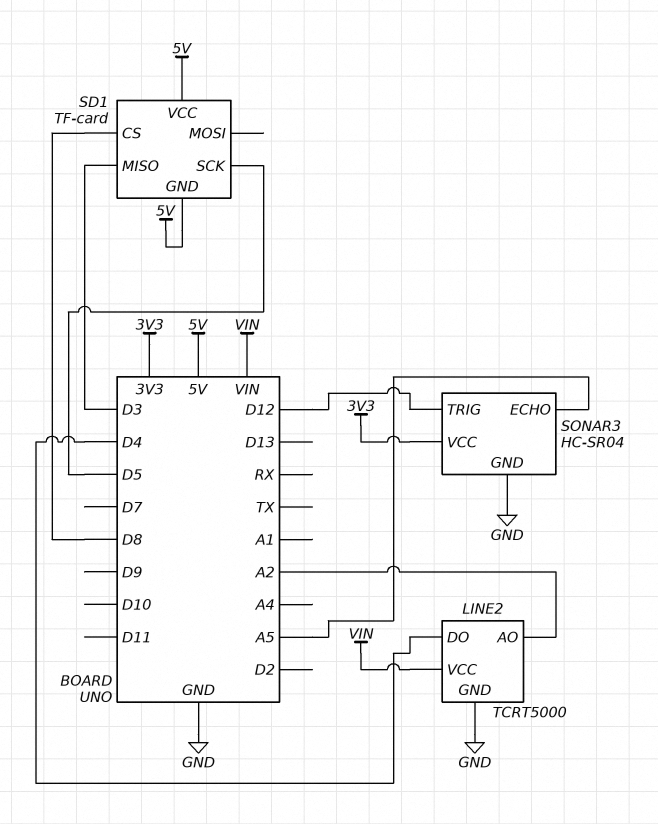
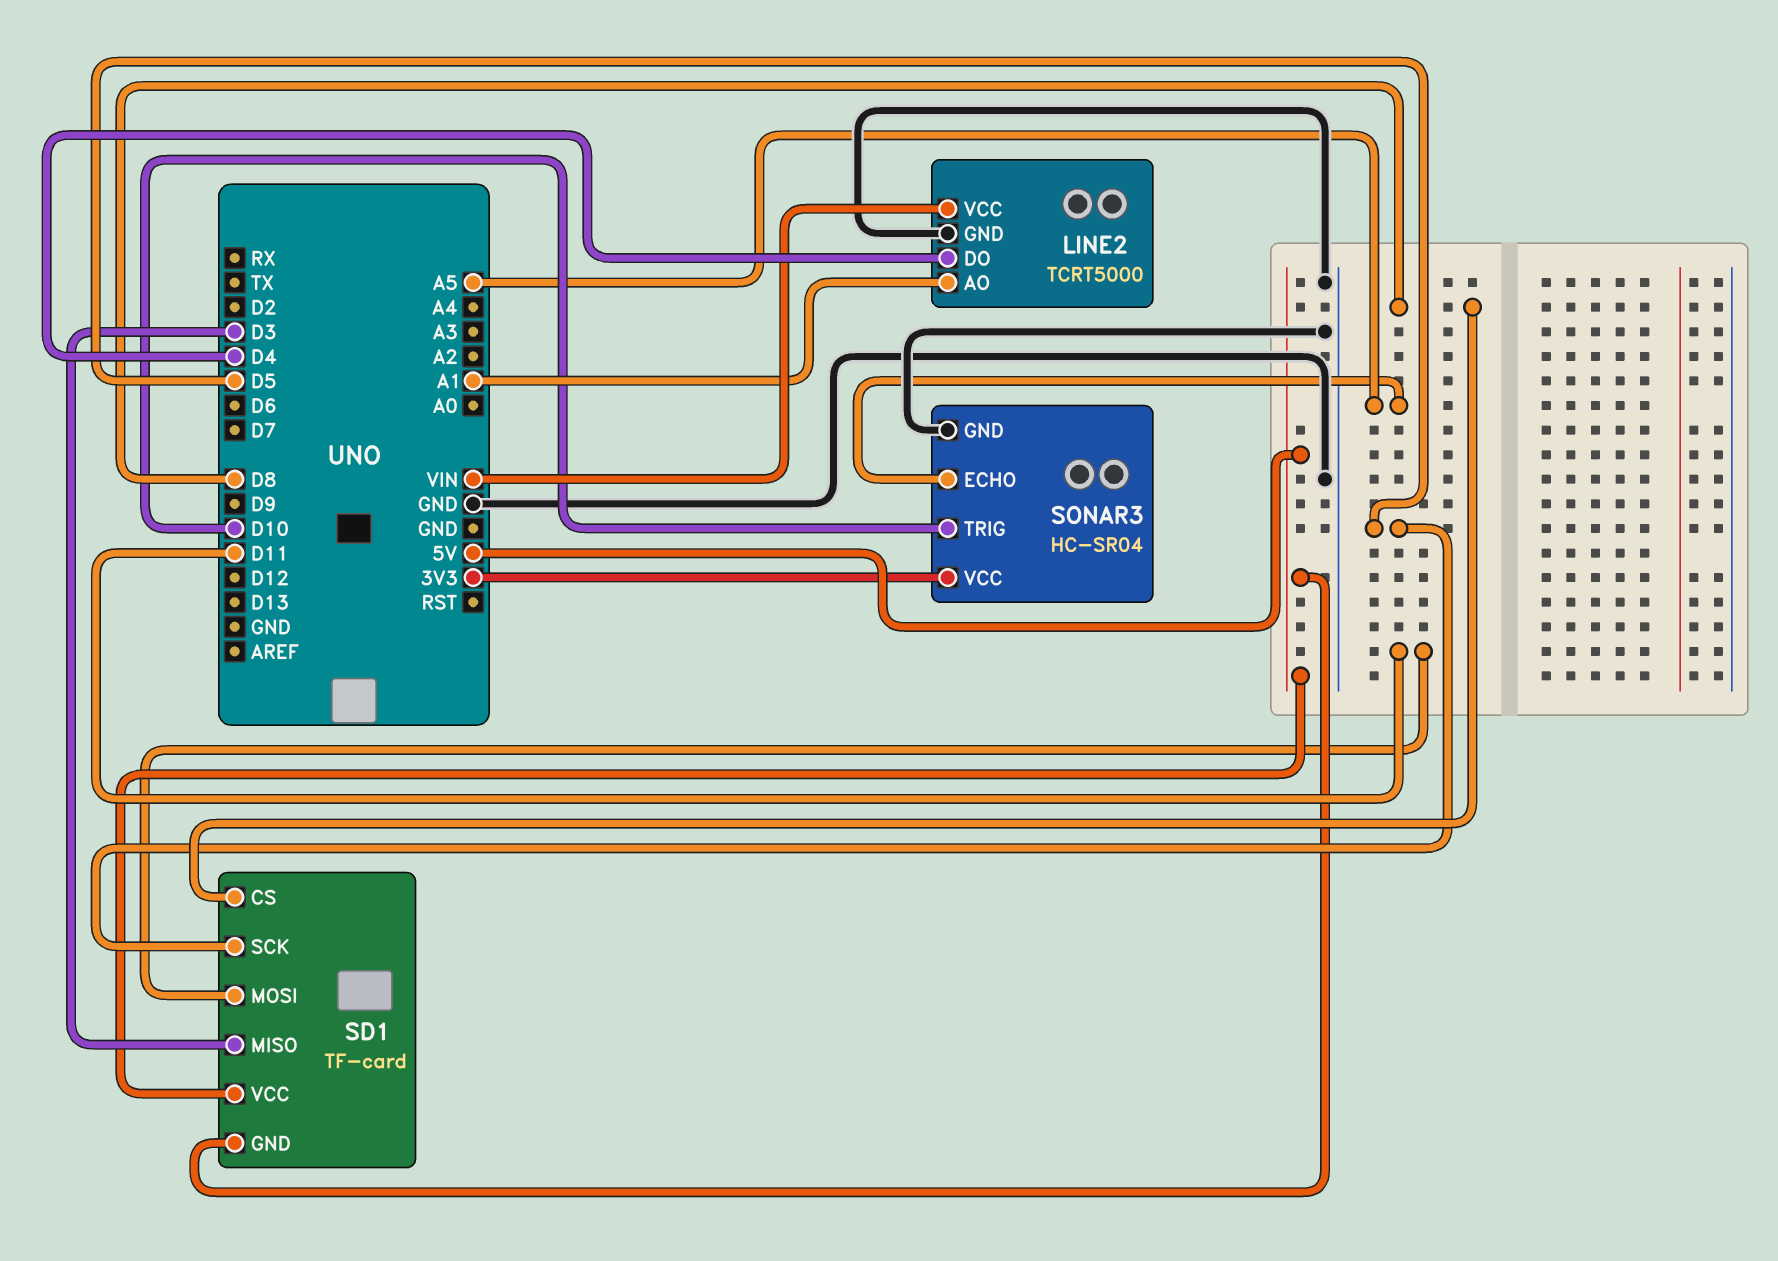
LINE2 pin AO: A2 -> A1
SD1 pin MOSI: none -> D11
SONAR3 pin TRIG: D12 -> D10

